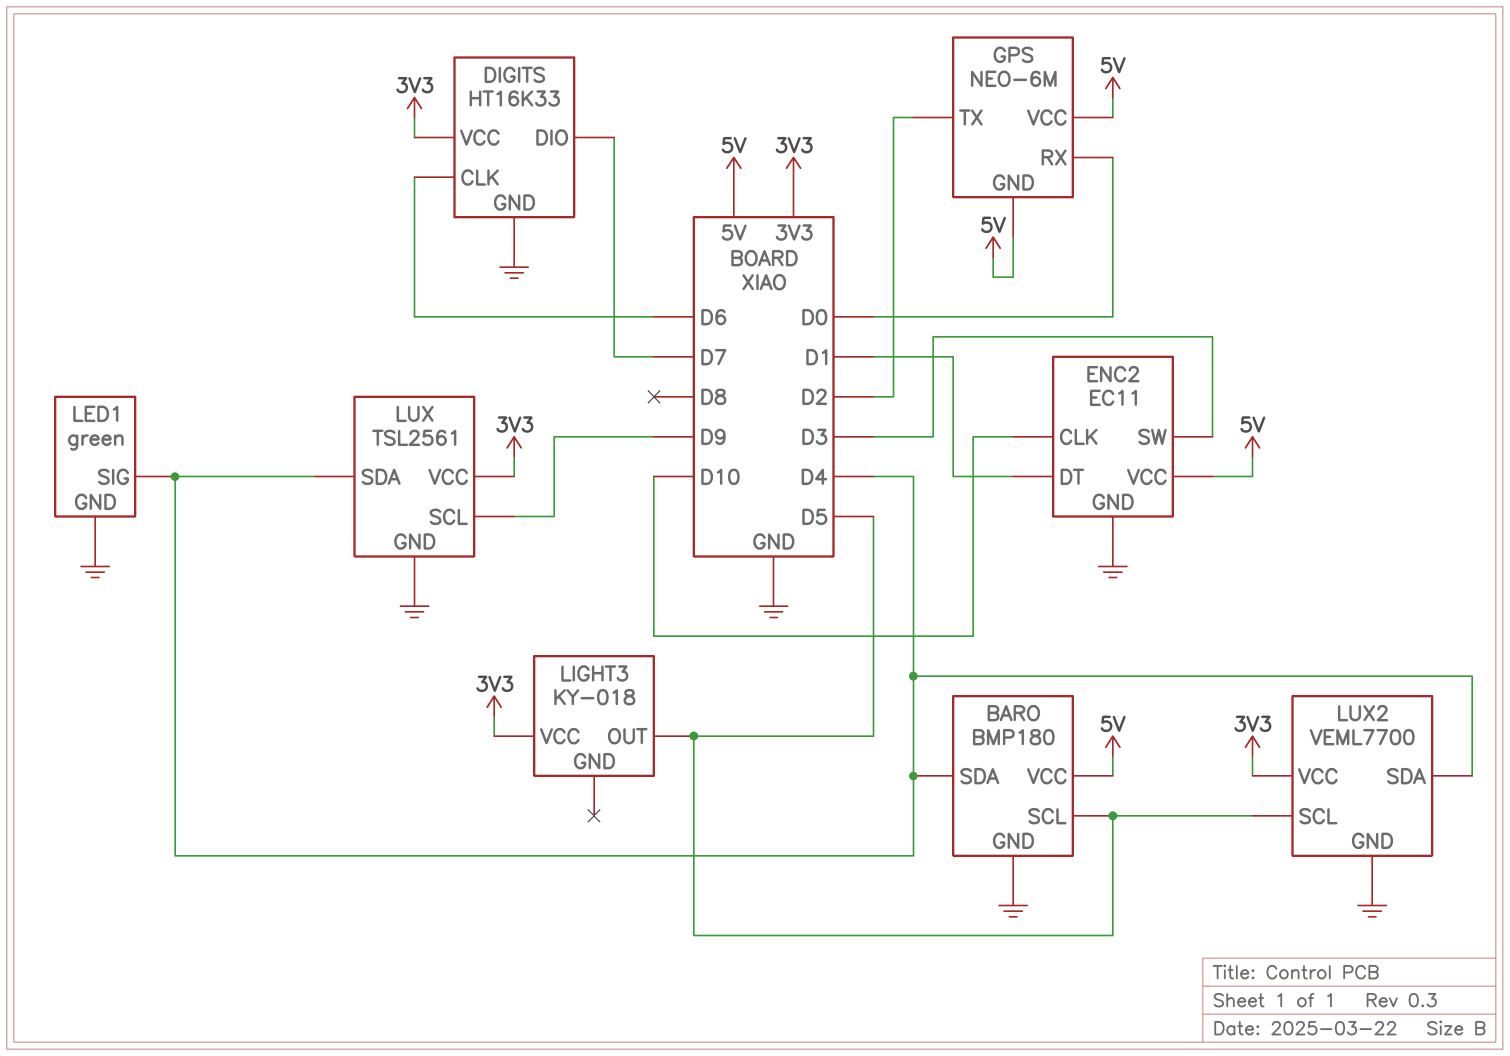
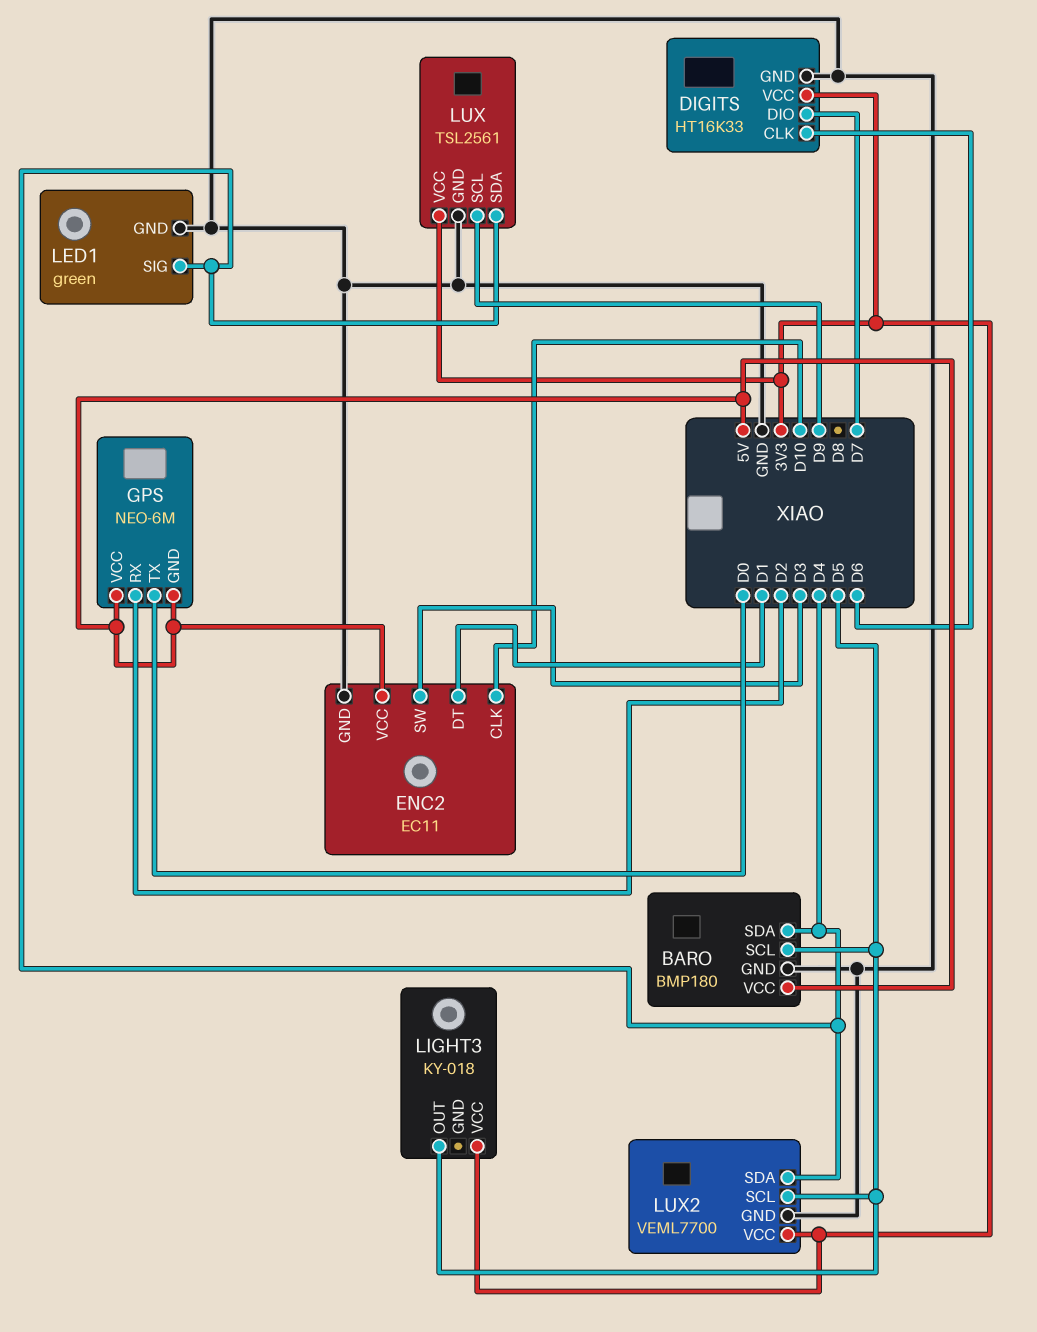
GPS pin RX: D0 -> D2
GPS pin TX: D2 -> D0

